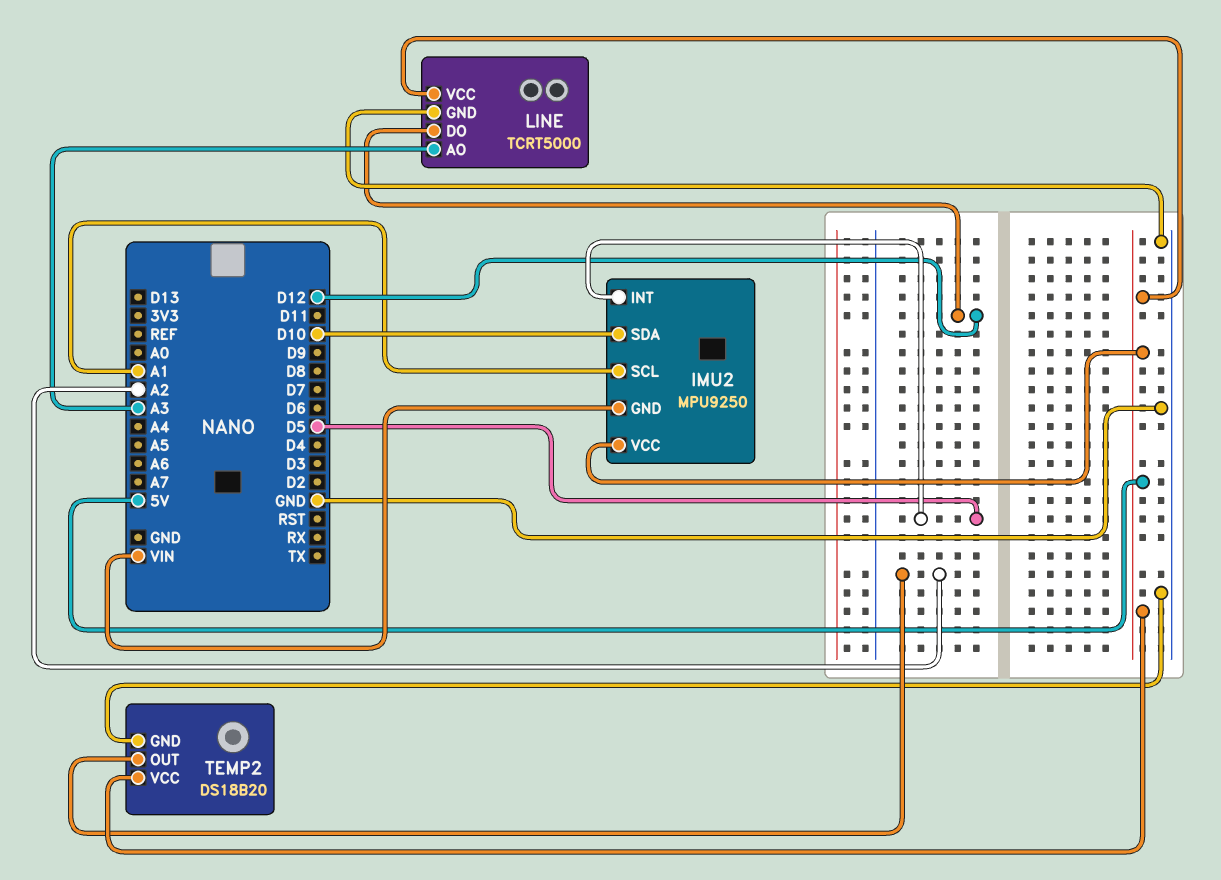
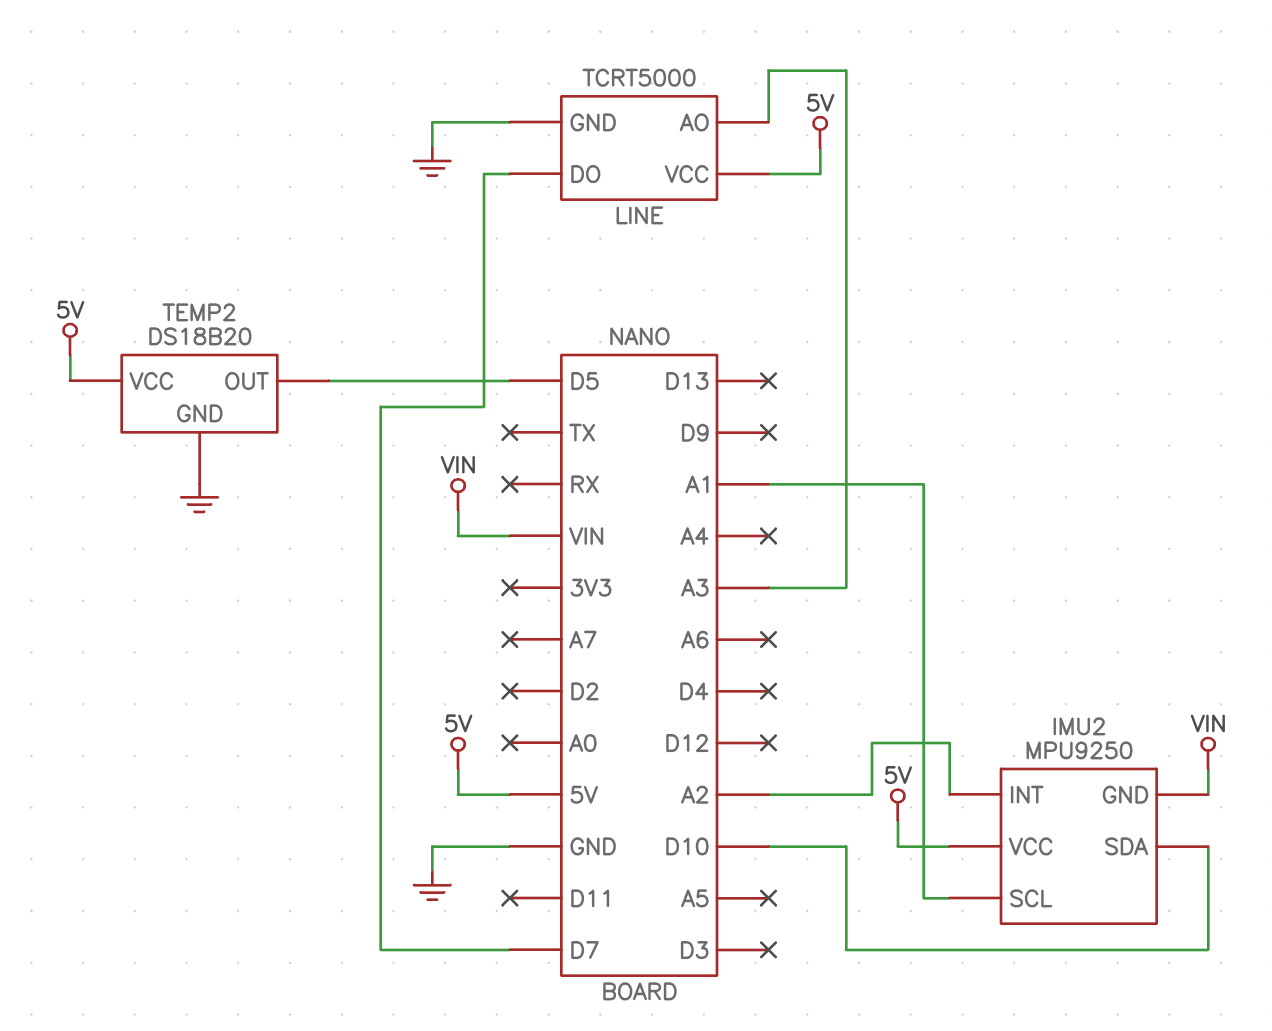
IMU2 pin INT: D5 -> A2
LINE pin DO: D12 -> D7
TEMP2 pin OUT: A2 -> D5

